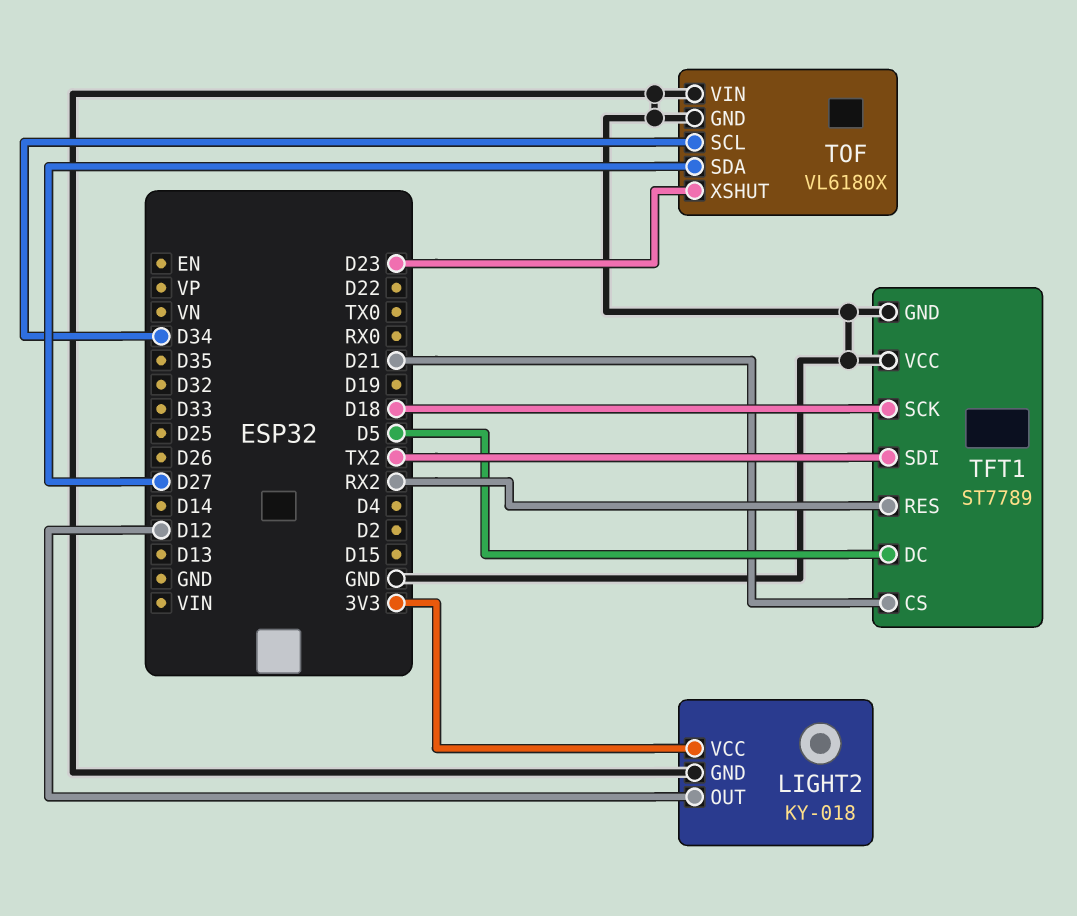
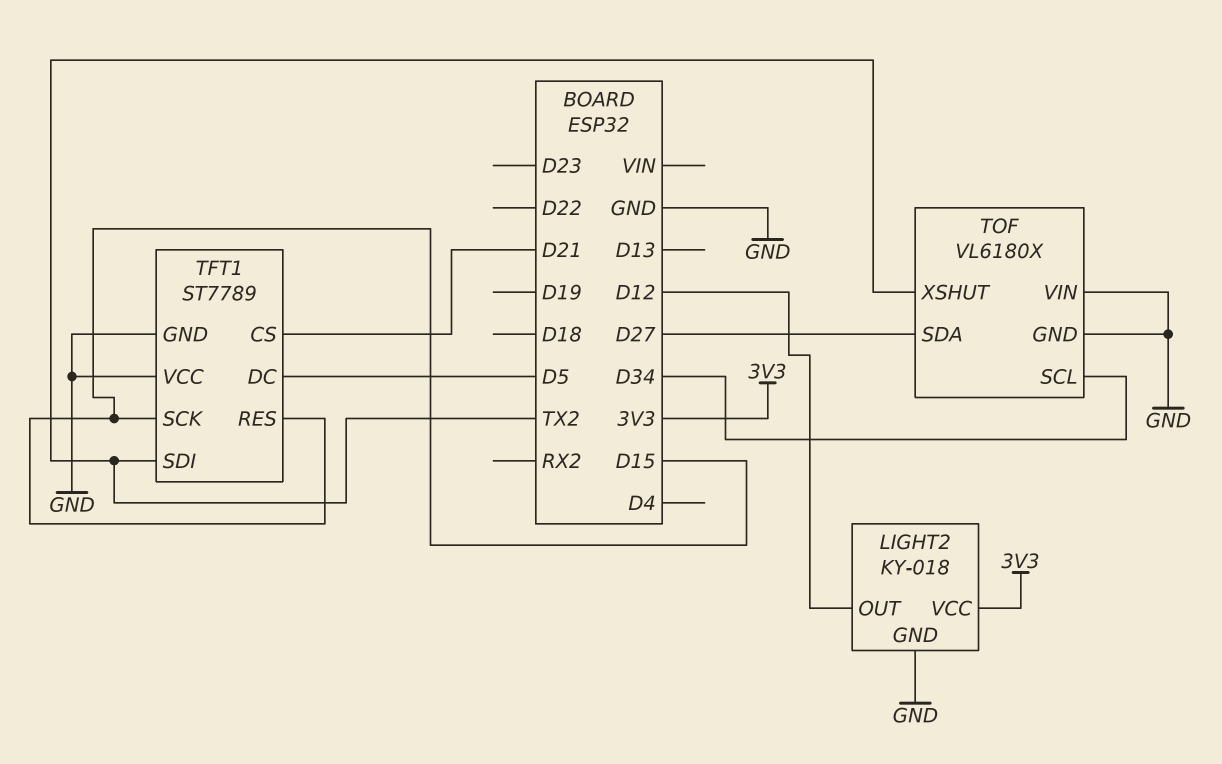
TFT1 pin RES: RX2 -> D15
TFT1 pin SCK: D18 -> D15
TOF pin XSHUT: D23 -> TX2

